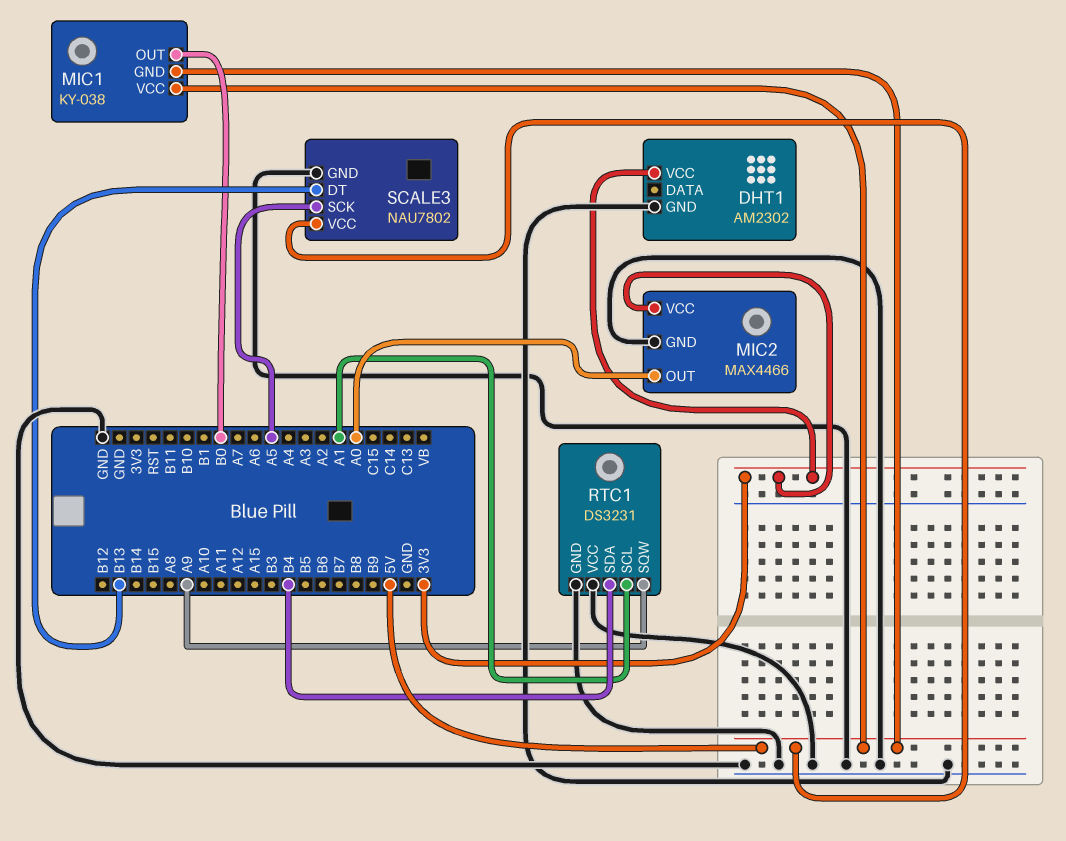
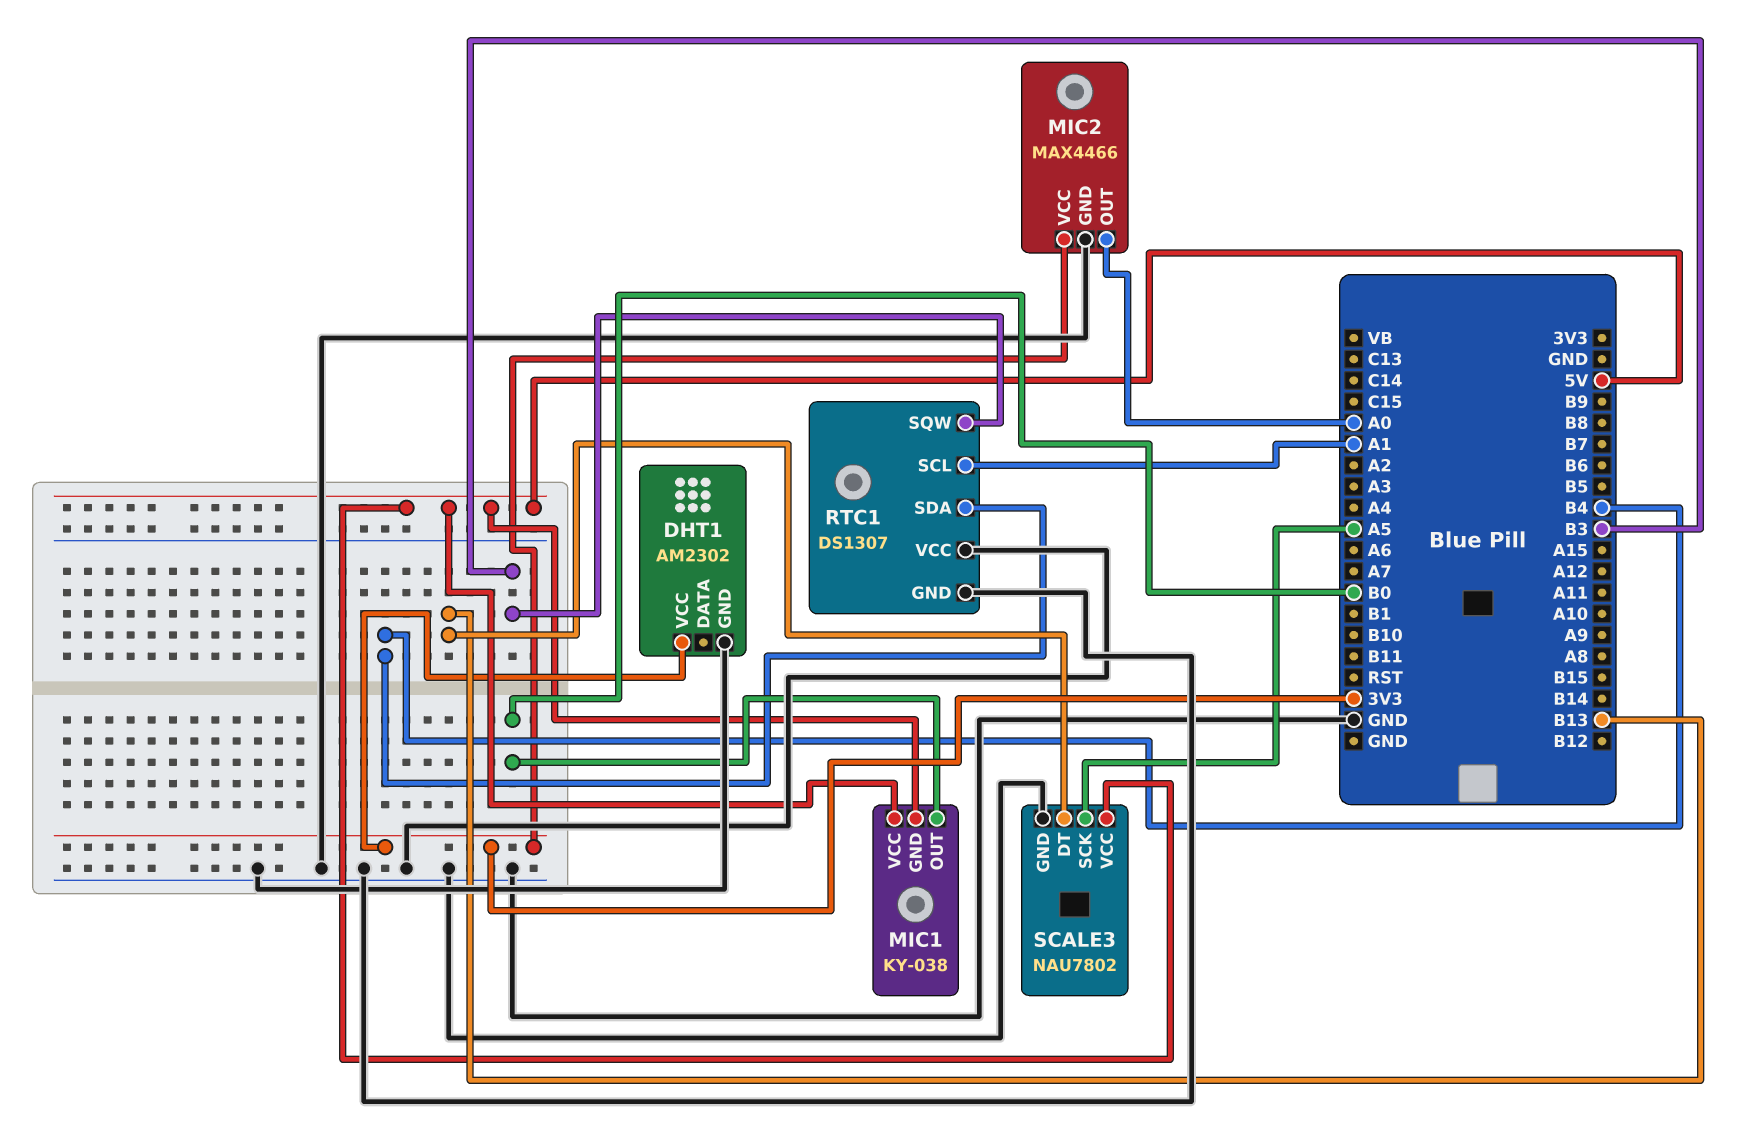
RTC1: DS3231 -> DS1307
RTC1 pin SQW: A9 -> B3

